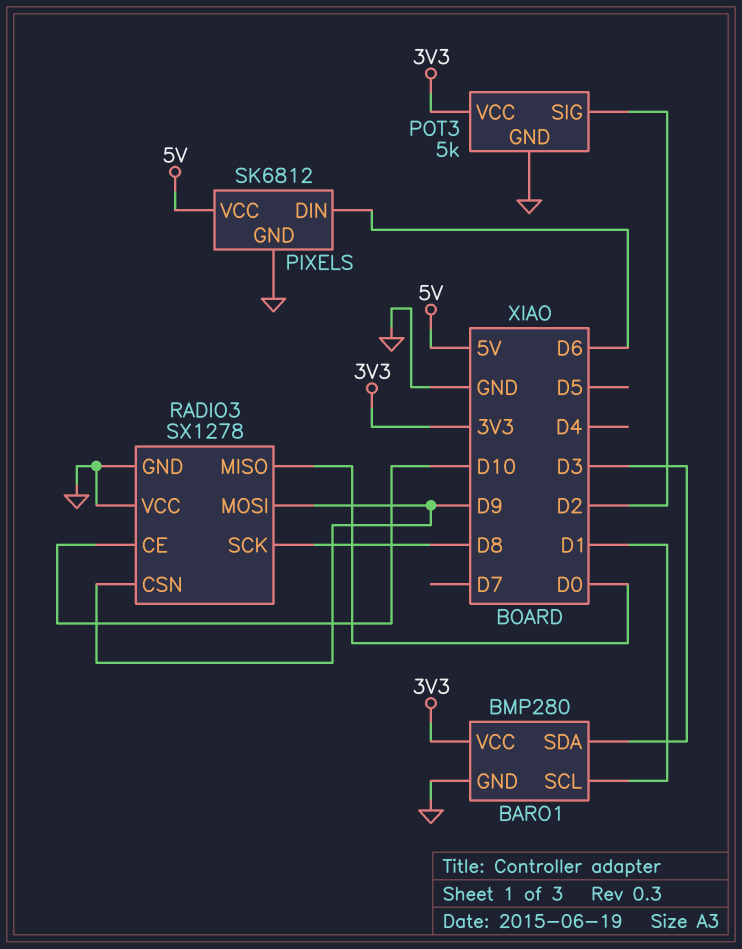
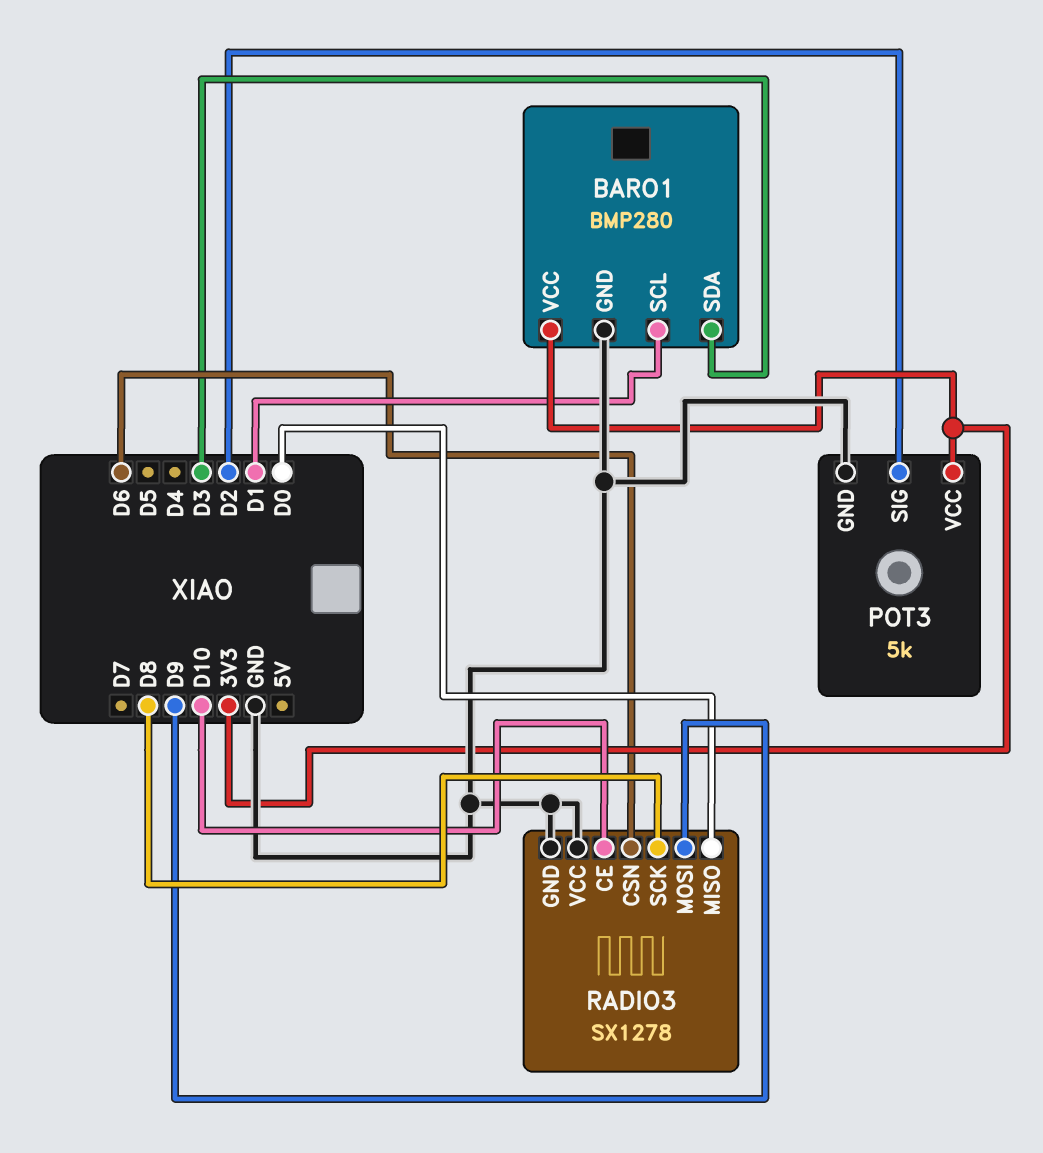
PIXELS: SK6812 -> none
PIXELS pin DIN: D6 -> none
PIXELS pin GND: GND -> none
PIXELS pin VCC: 5V -> none
RADIO3 pin CSN: D9 -> D6

